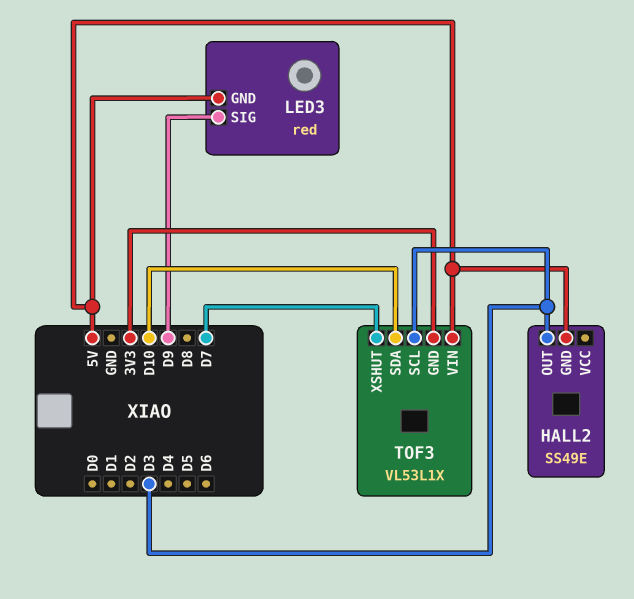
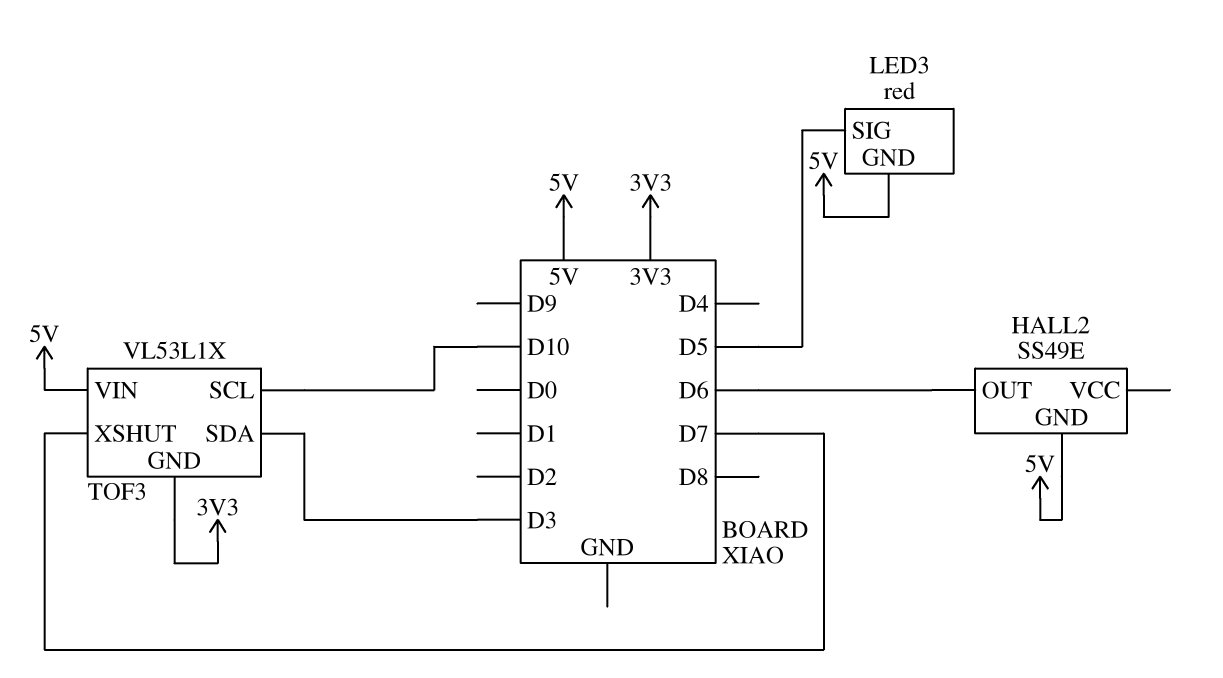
HALL2 pin OUT: D3 -> D6
LED3 pin SIG: D9 -> D5
TOF3 pin SCL: D3 -> D10
TOF3 pin SDA: D10 -> D3

